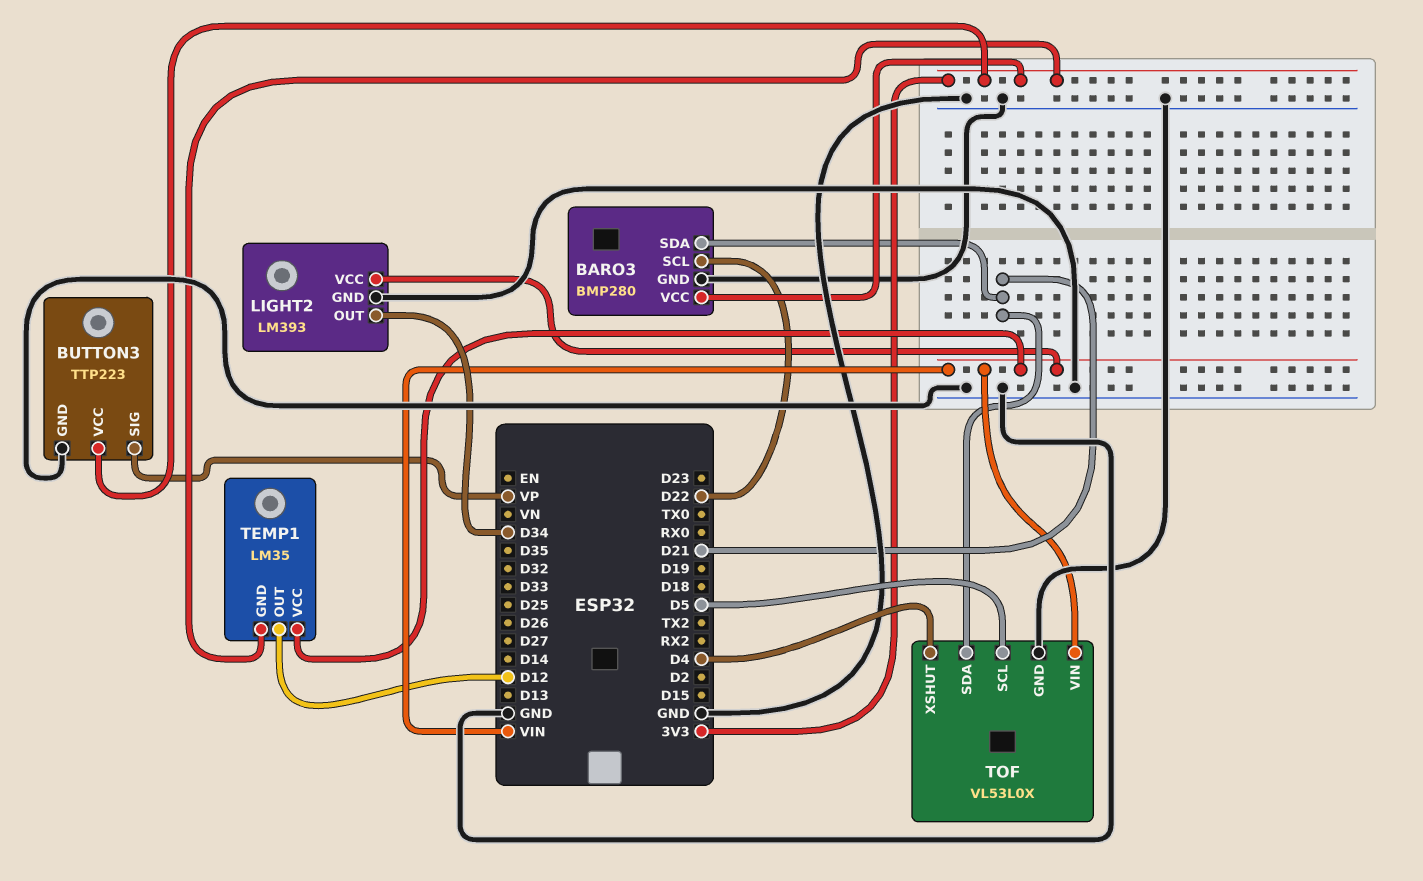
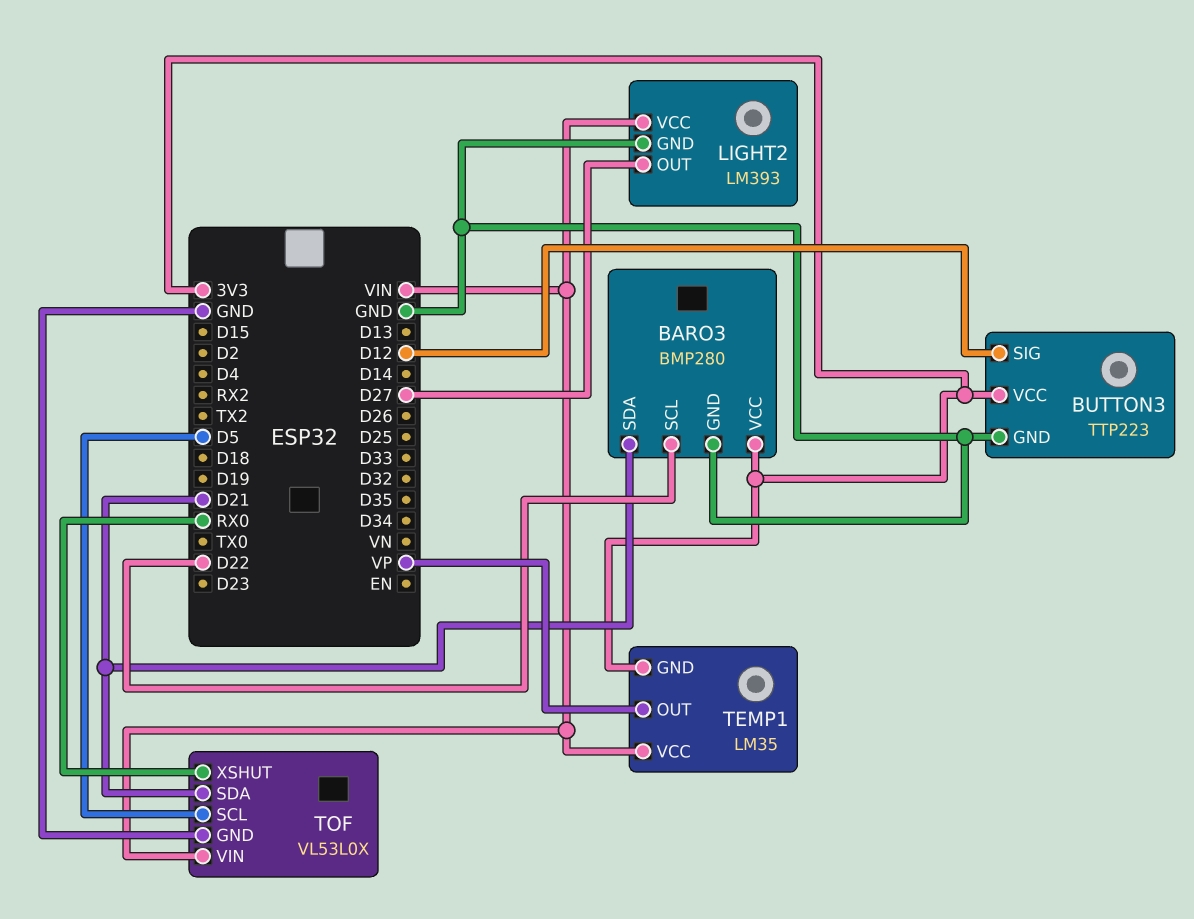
BUTTON3 pin SIG: VP -> D12
LIGHT2 pin OUT: D34 -> D27
TEMP1 pin OUT: D12 -> VP
TOF pin XSHUT: D4 -> RX0

